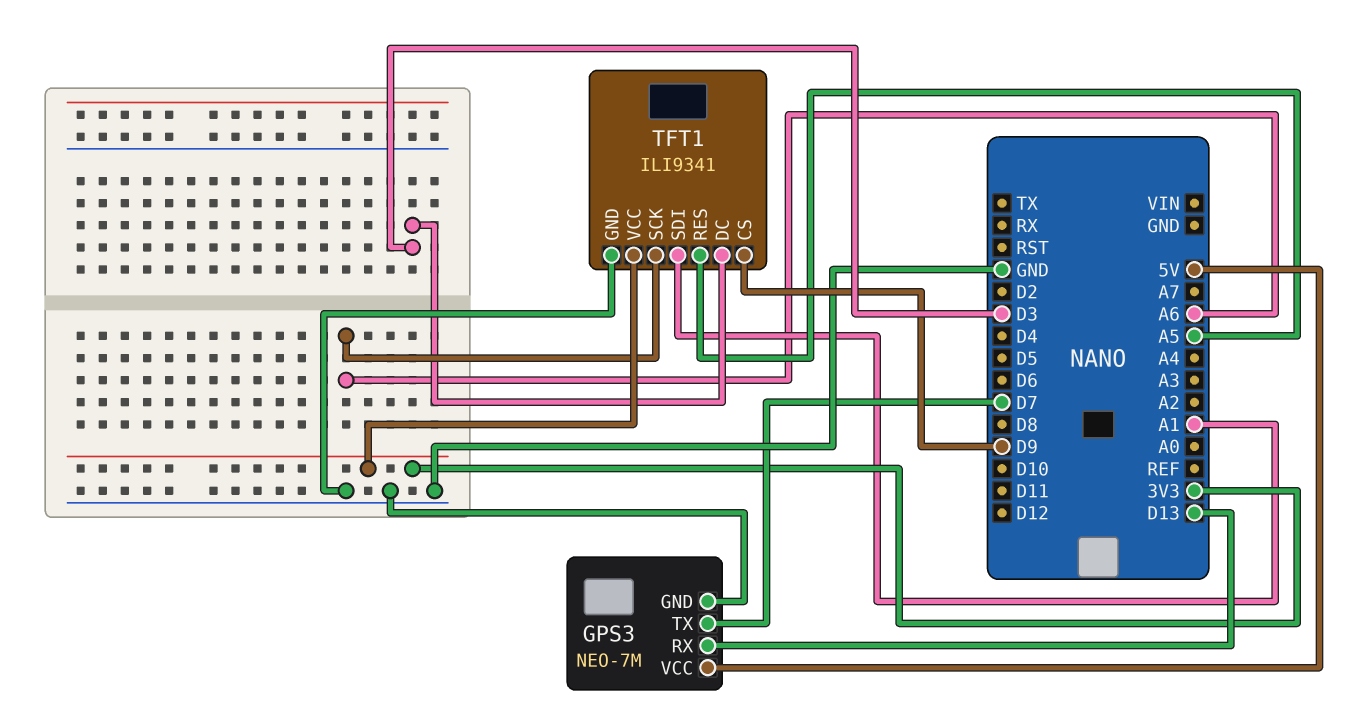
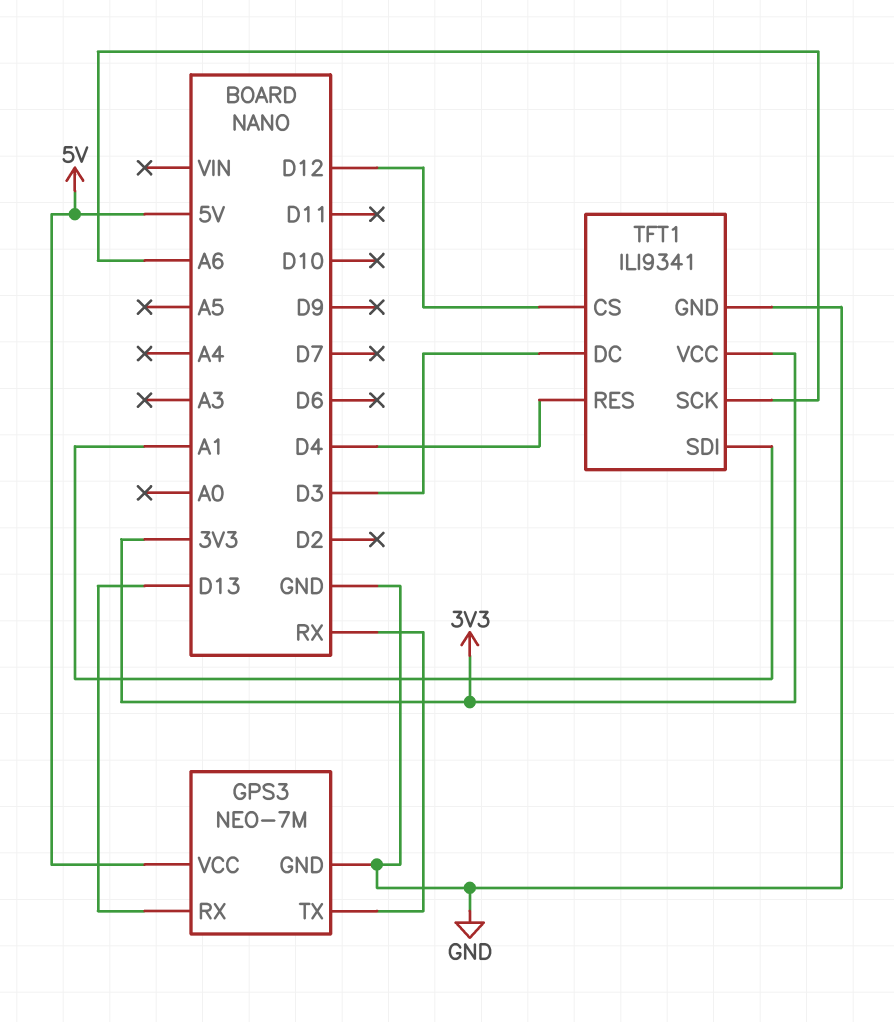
GPS3 pin TX: D7 -> RX
TFT1 pin CS: D9 -> D12
TFT1 pin RES: A5 -> D4

